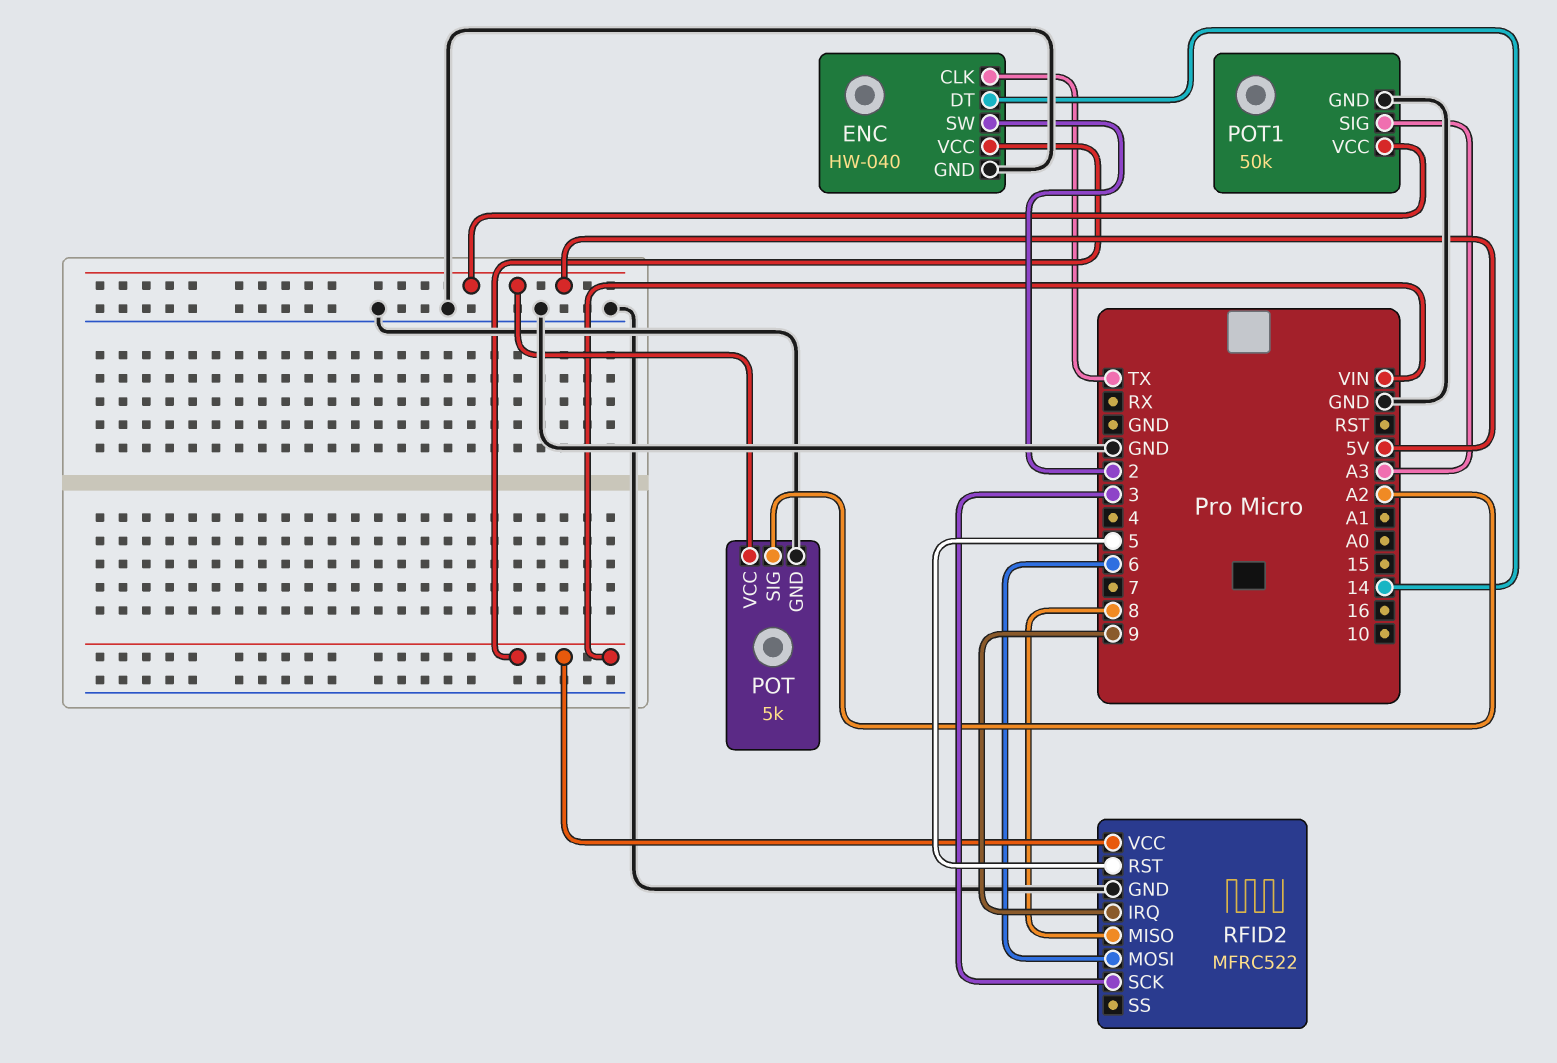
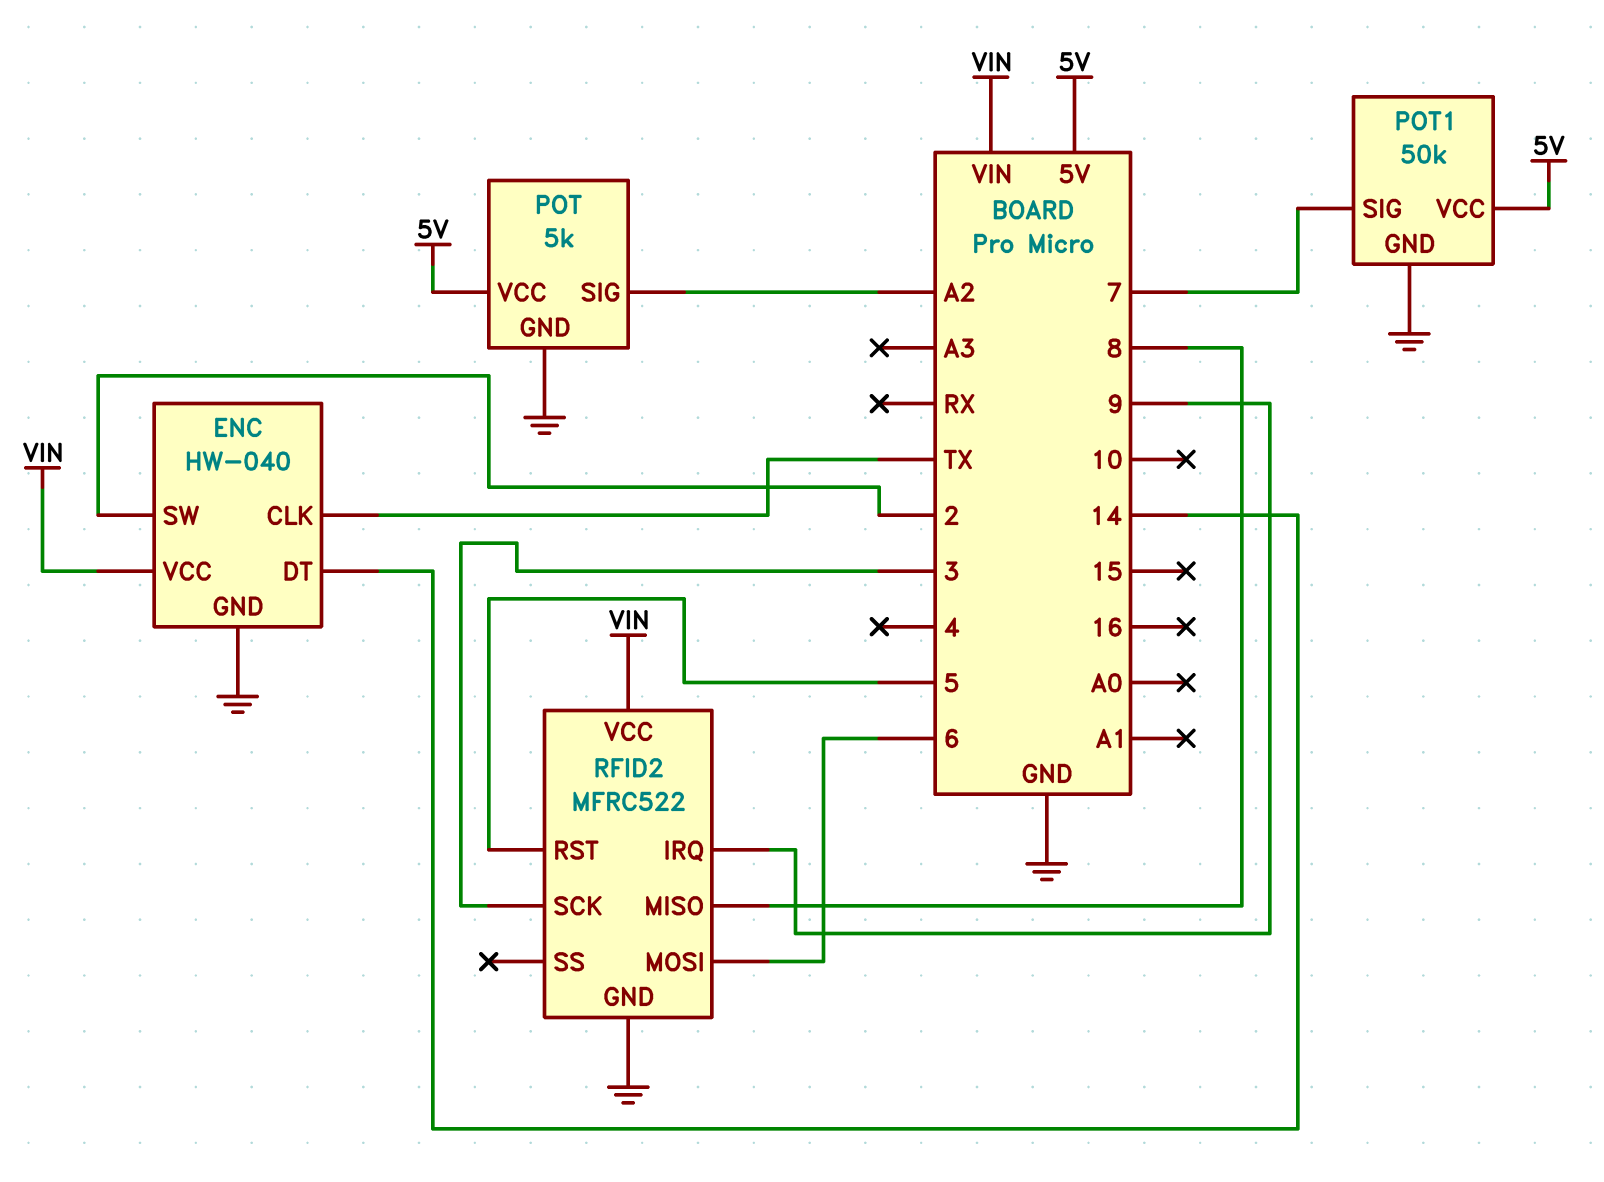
POT1 pin SIG: A3 -> 7

